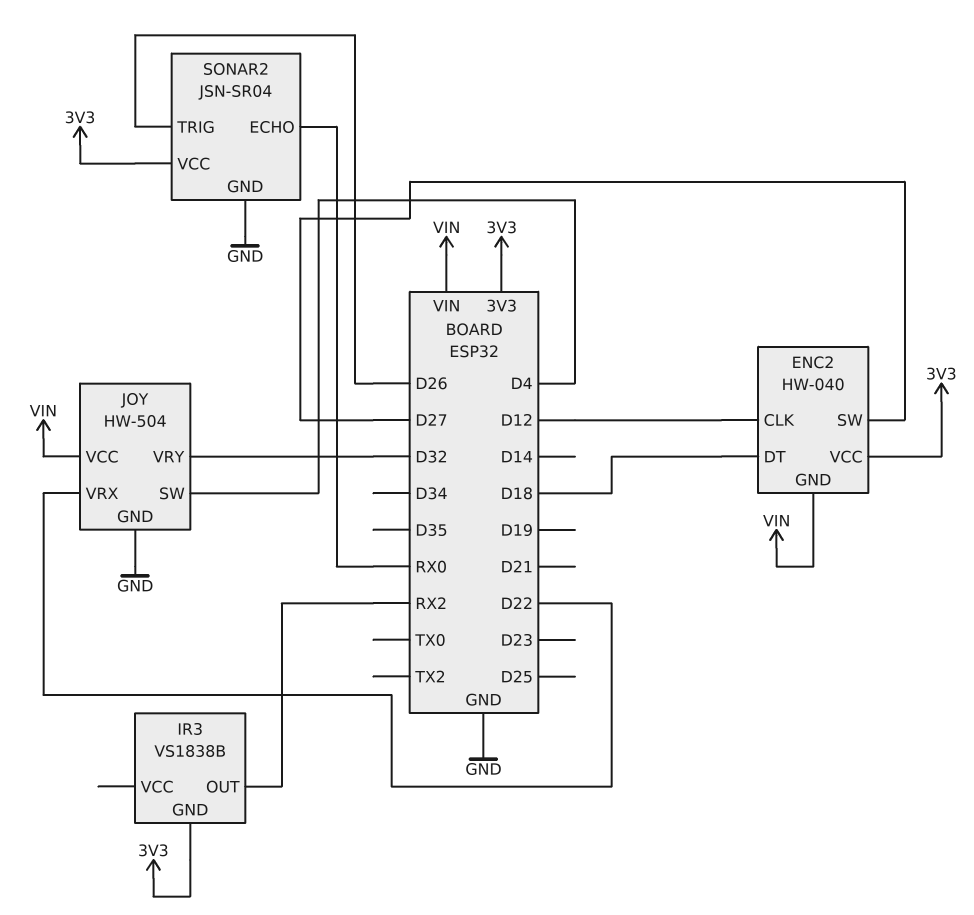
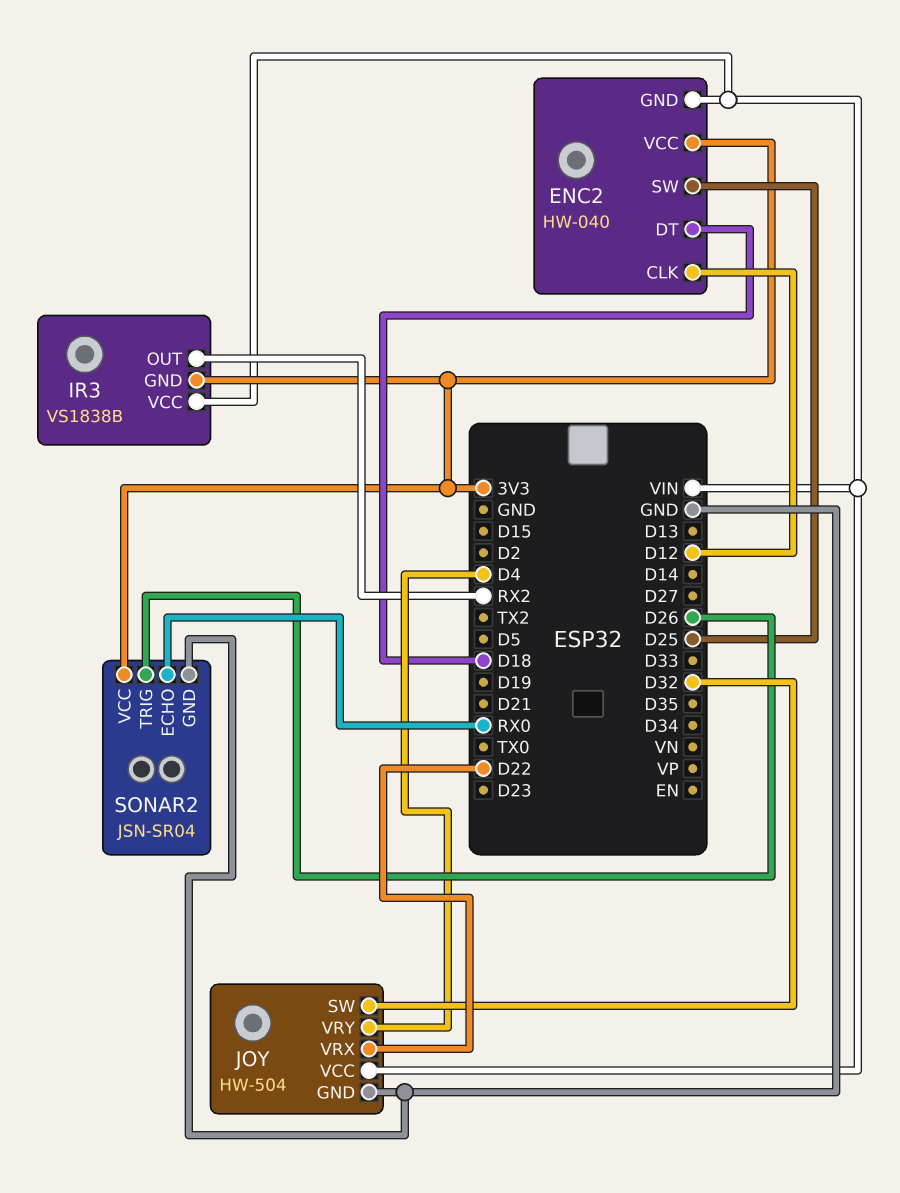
ENC2 pin SW: D27 -> D25
IR3 pin VCC: none -> VIN
JOY pin SW: D4 -> D32
JOY pin VRY: D32 -> D4

